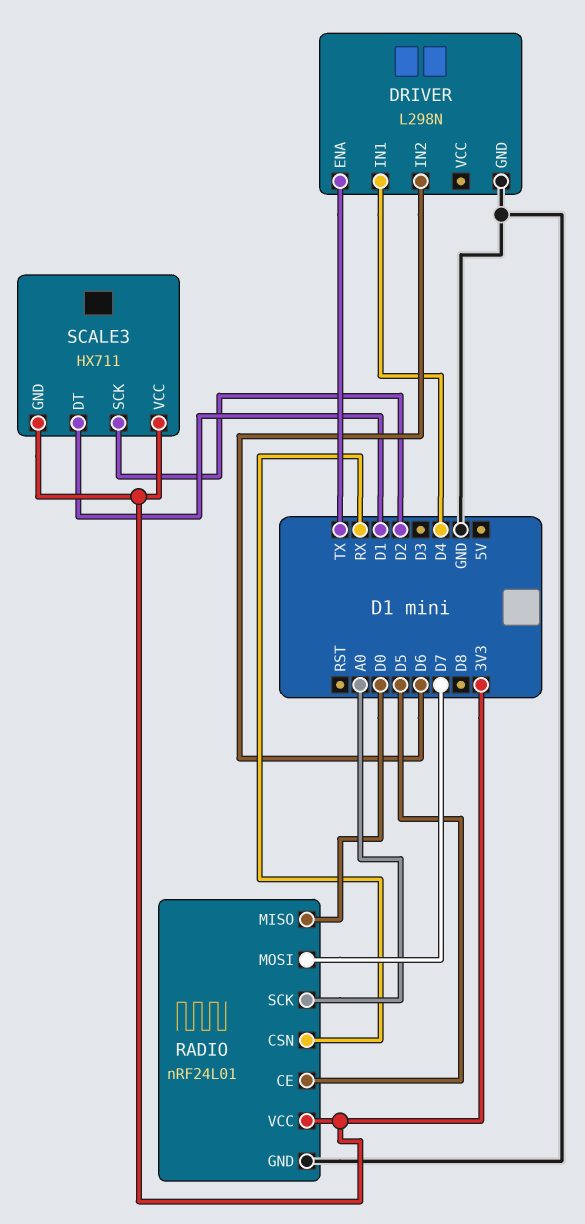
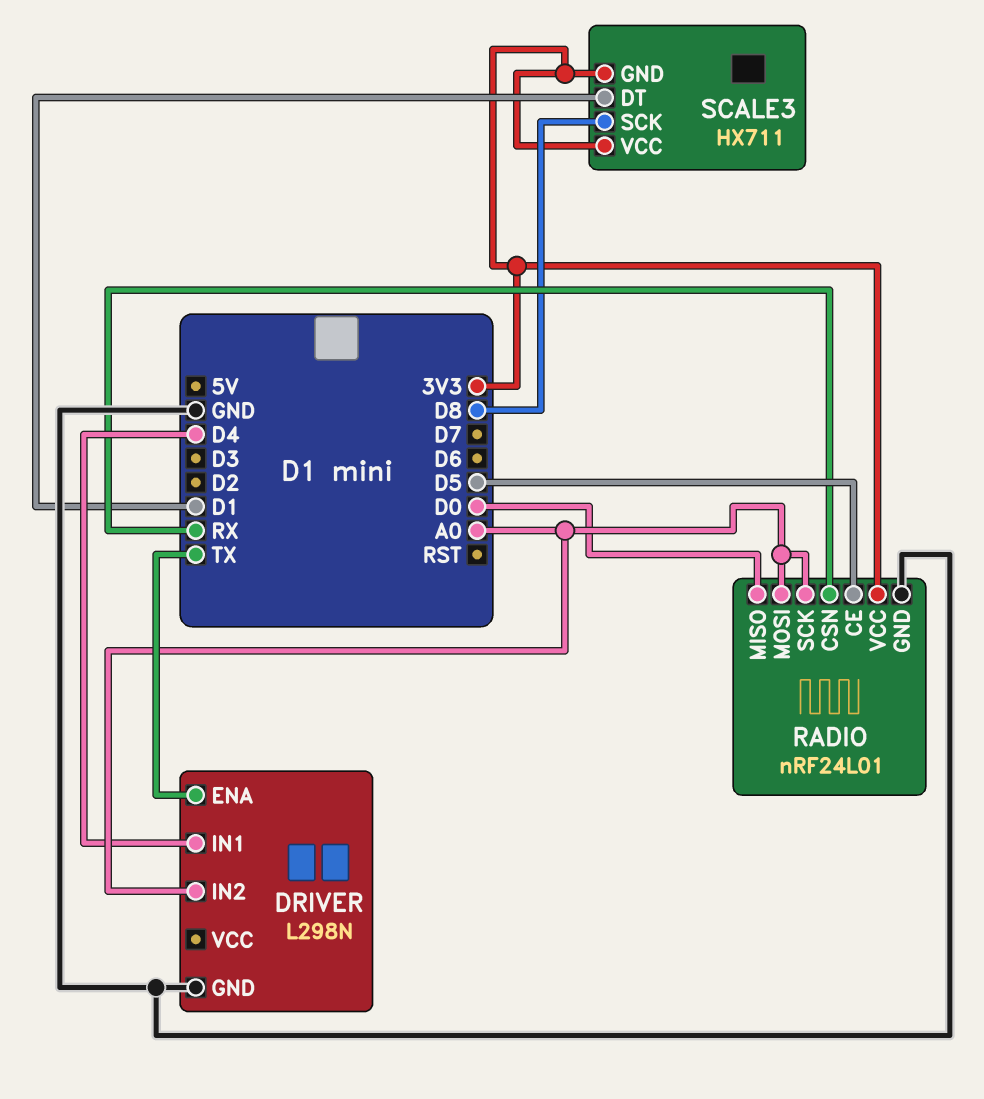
DRIVER pin IN2: D6 -> A0
RADIO pin MOSI: D7 -> A0
SCALE3 pin SCK: D2 -> D8

